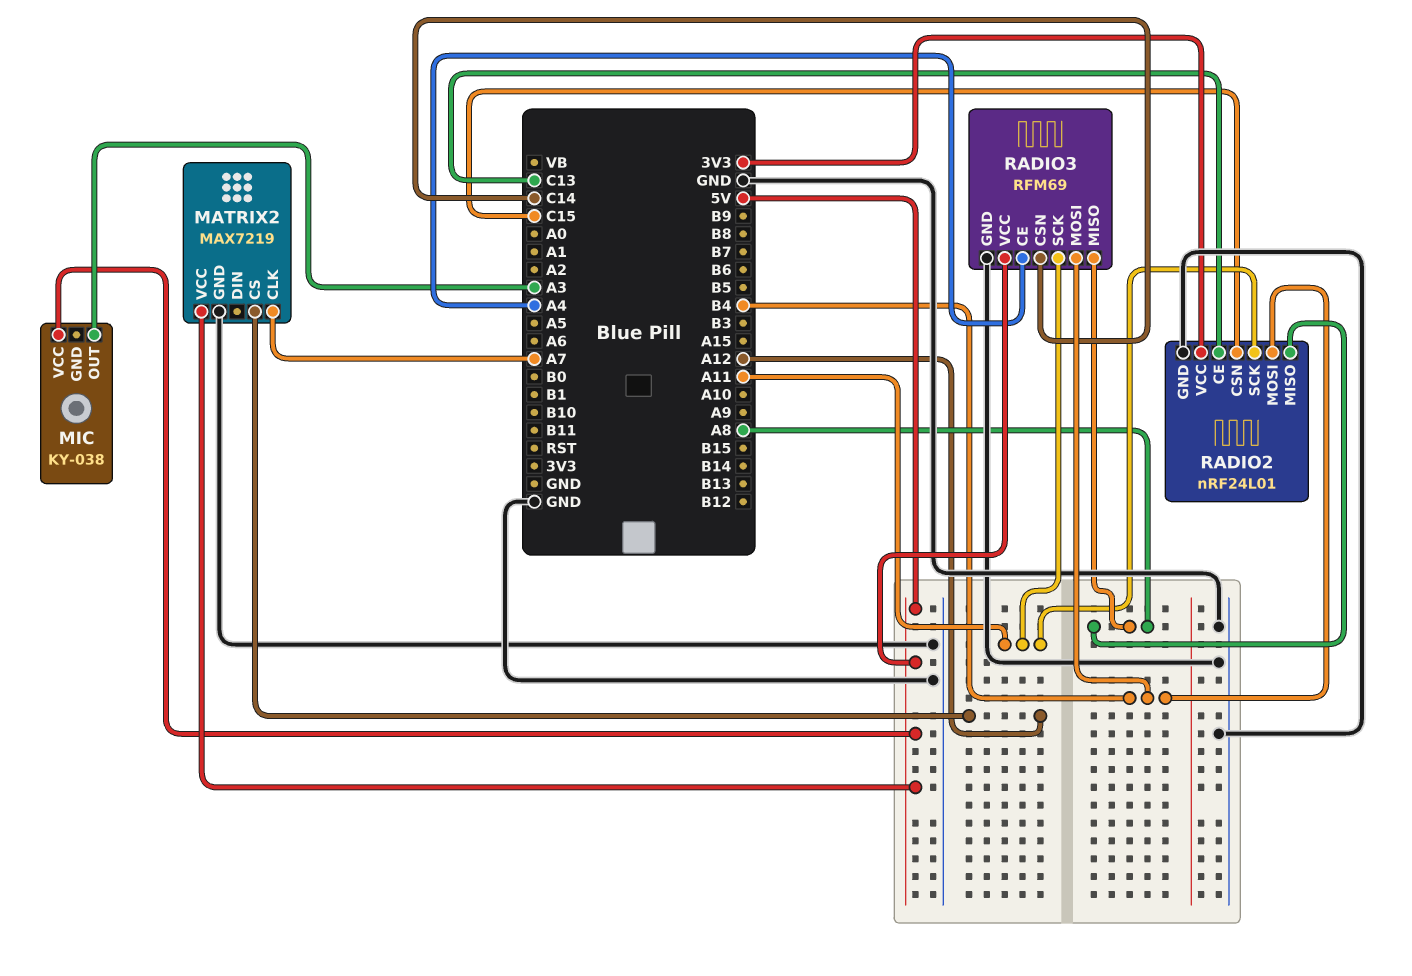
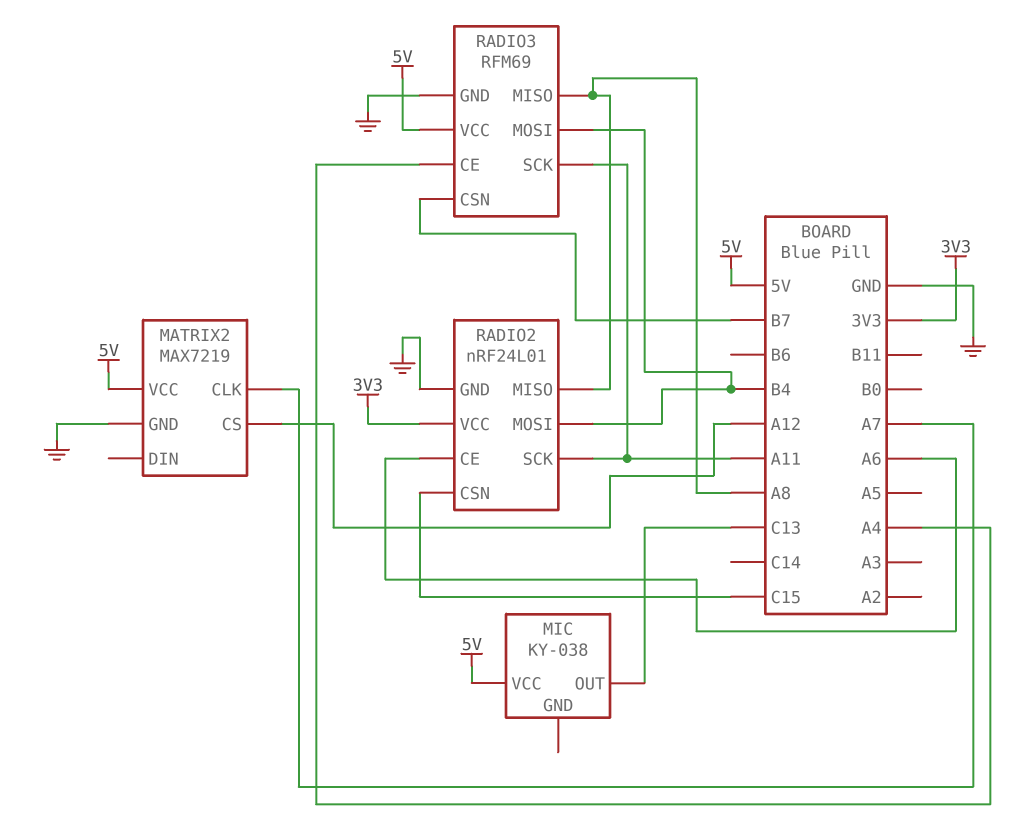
MIC pin OUT: A3 -> C13
RADIO2 pin CE: C13 -> A6
RADIO3 pin CSN: C14 -> B7

